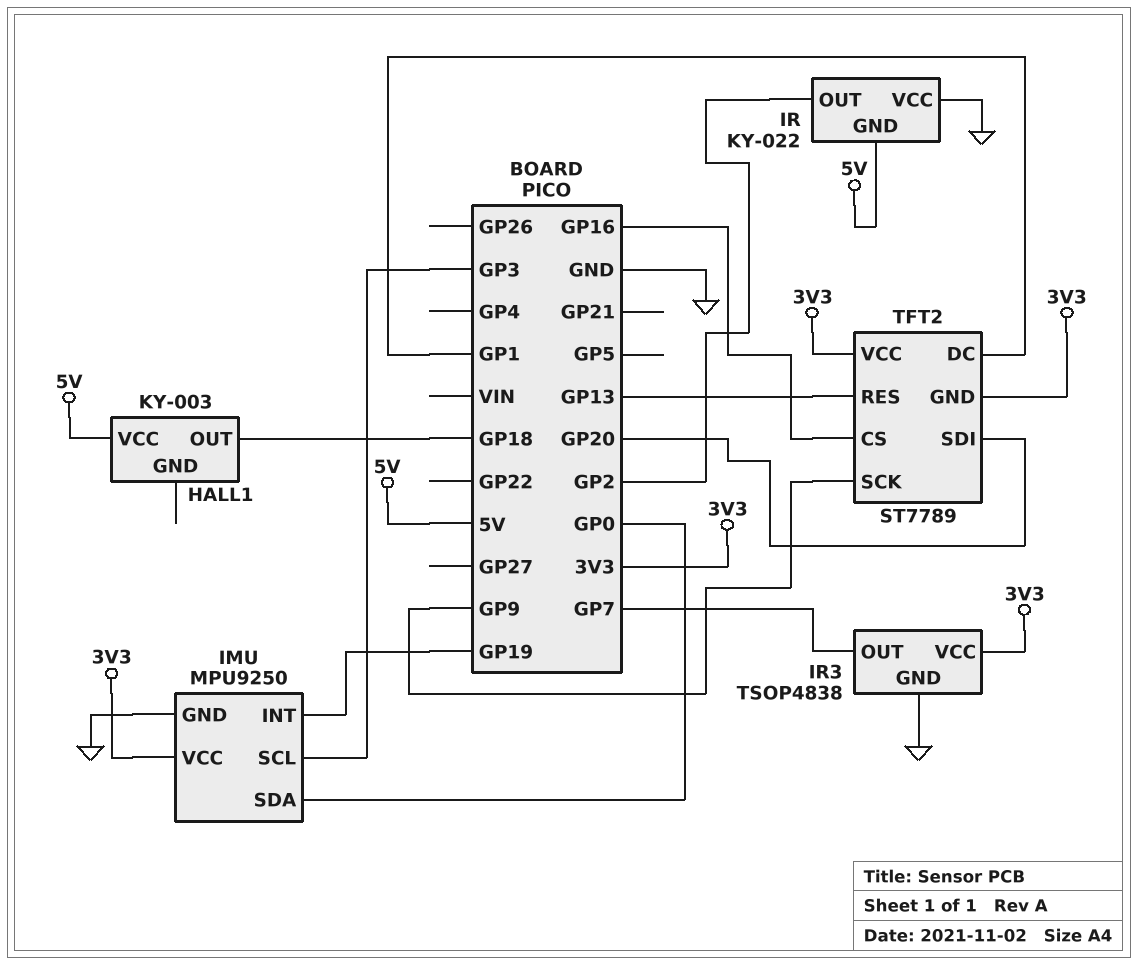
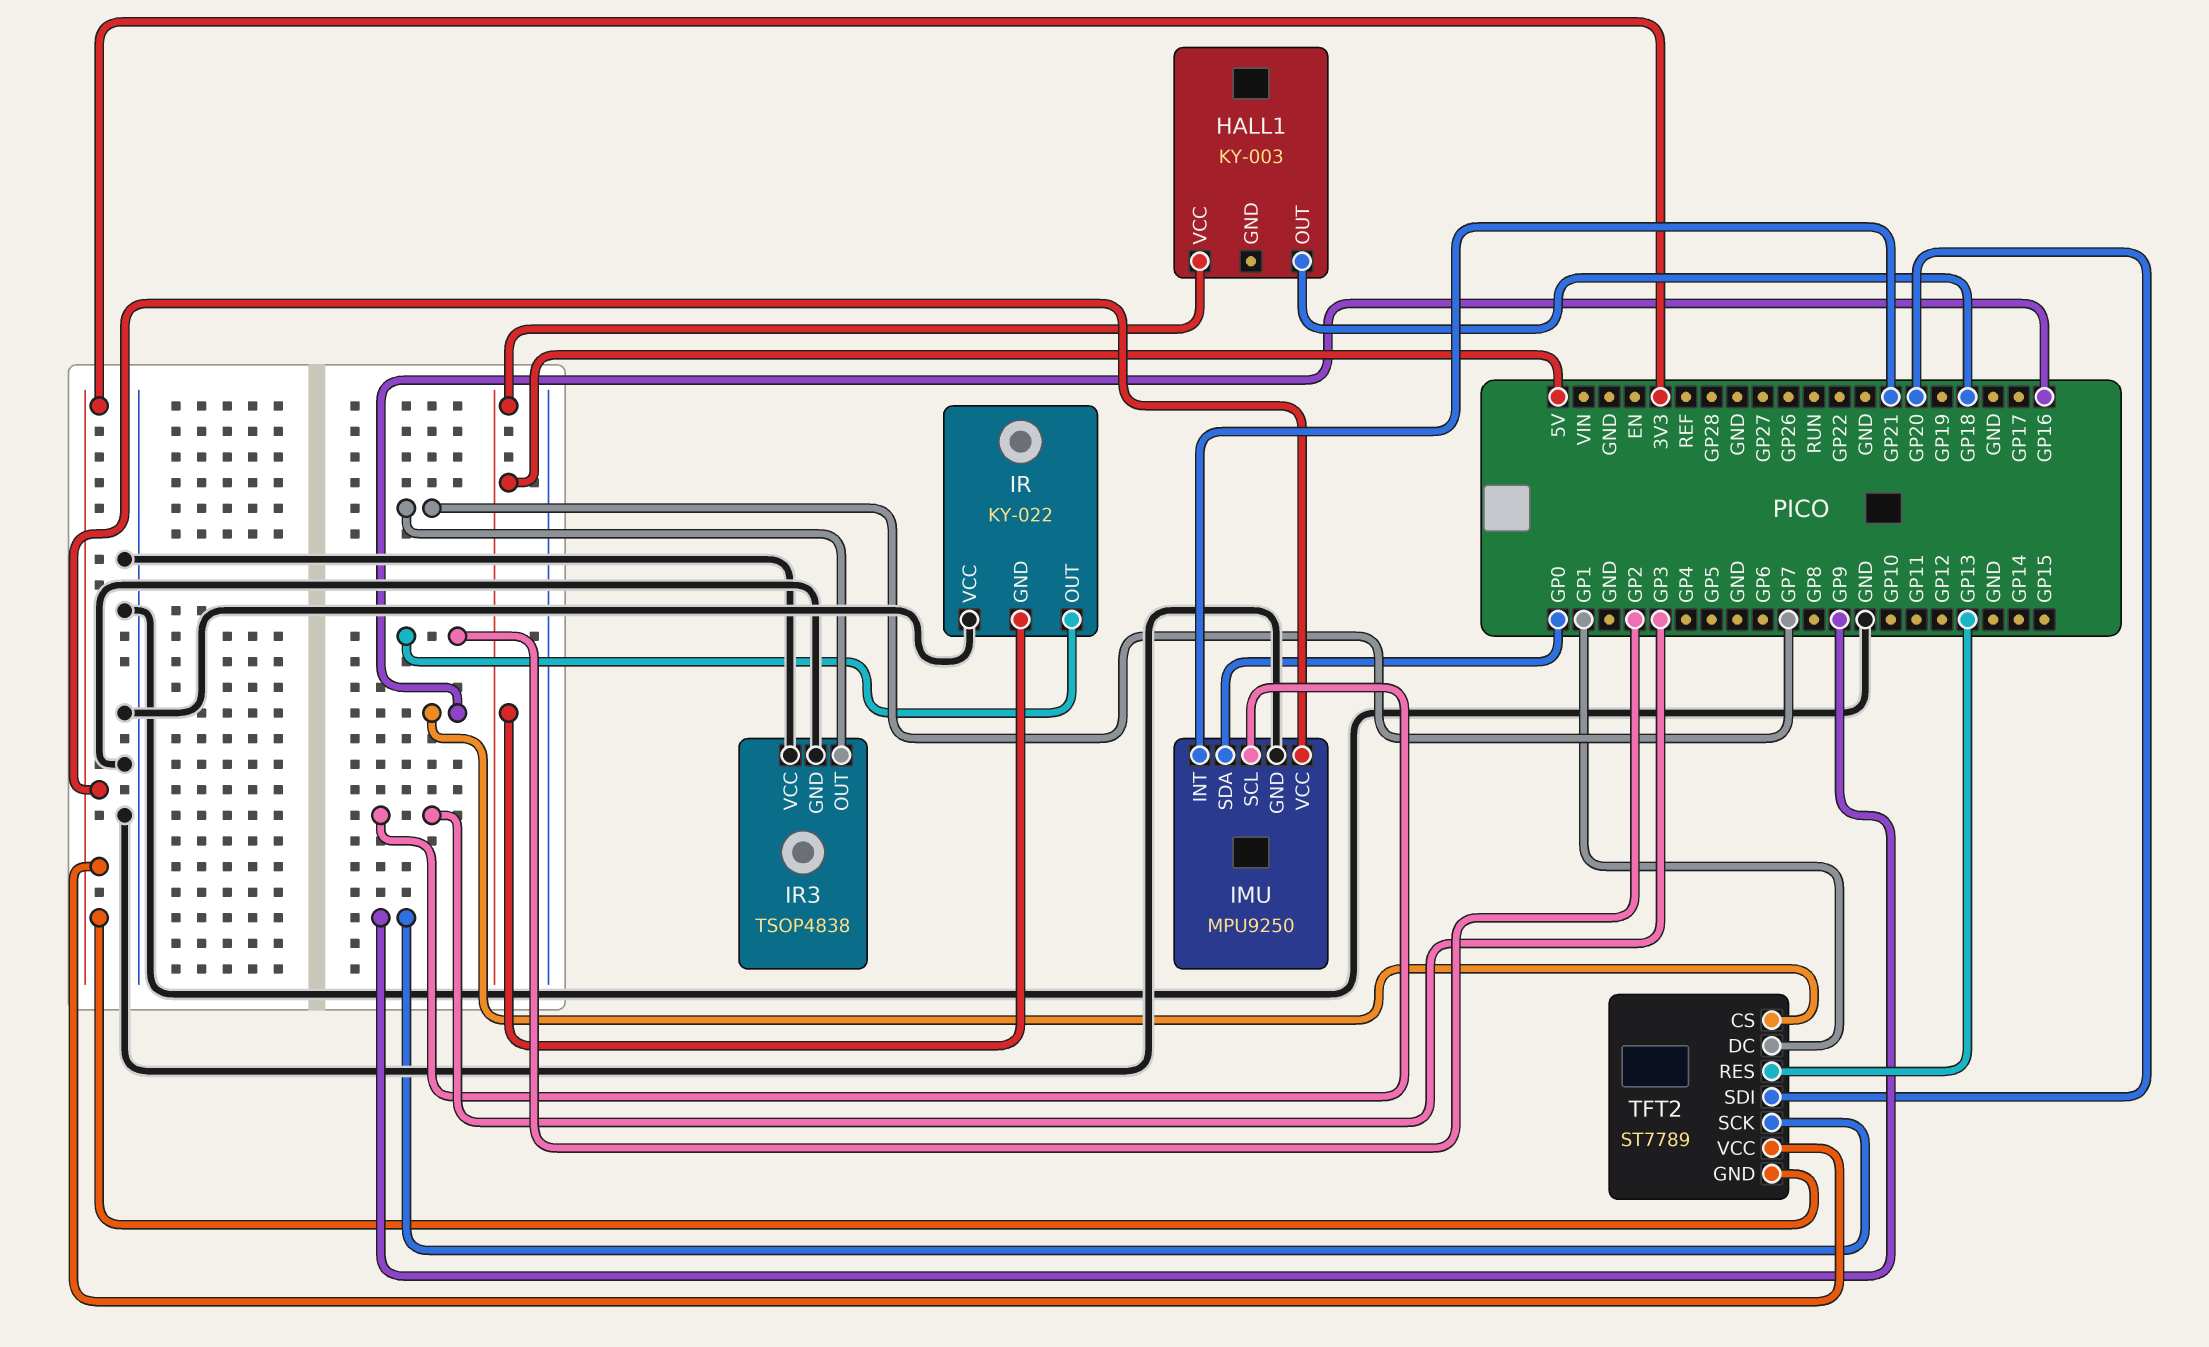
IMU pin INT: GP19 -> GP21
IR3 pin VCC: 3V3 -> GND

